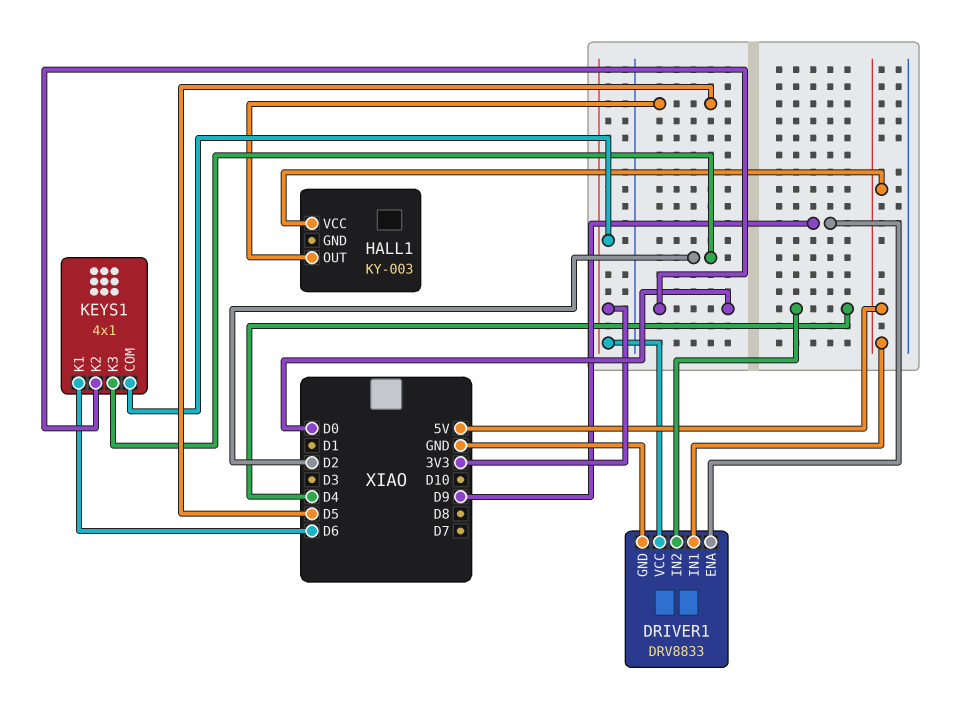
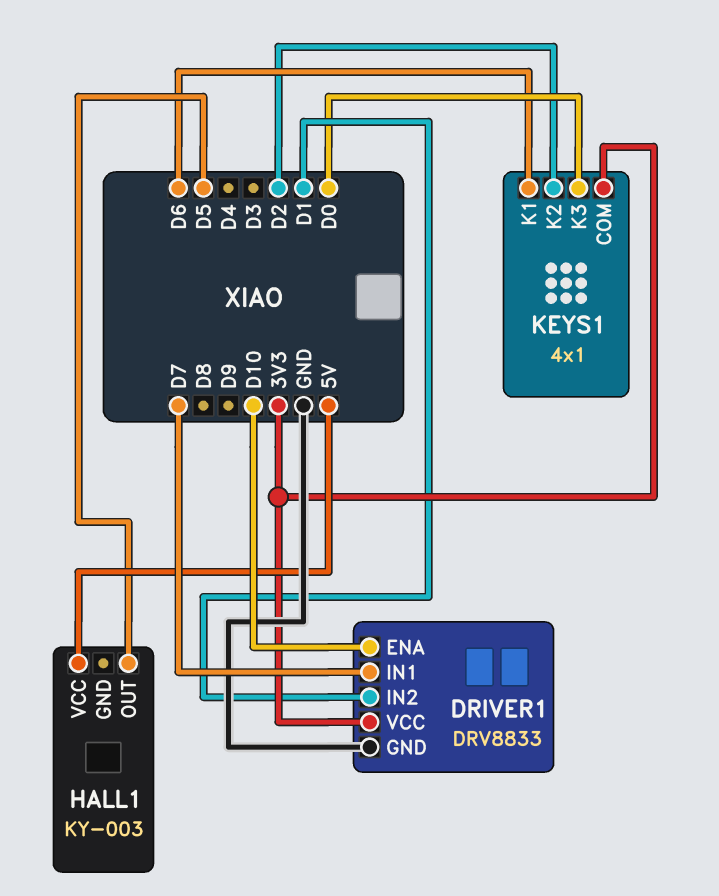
DRIVER1 pin ENA: D9 -> D10
DRIVER1 pin IN1: 5V -> D7
DRIVER1 pin IN2: D4 -> D1
KEYS1 pin K2: D0 -> D2
KEYS1 pin K3: D2 -> D0

